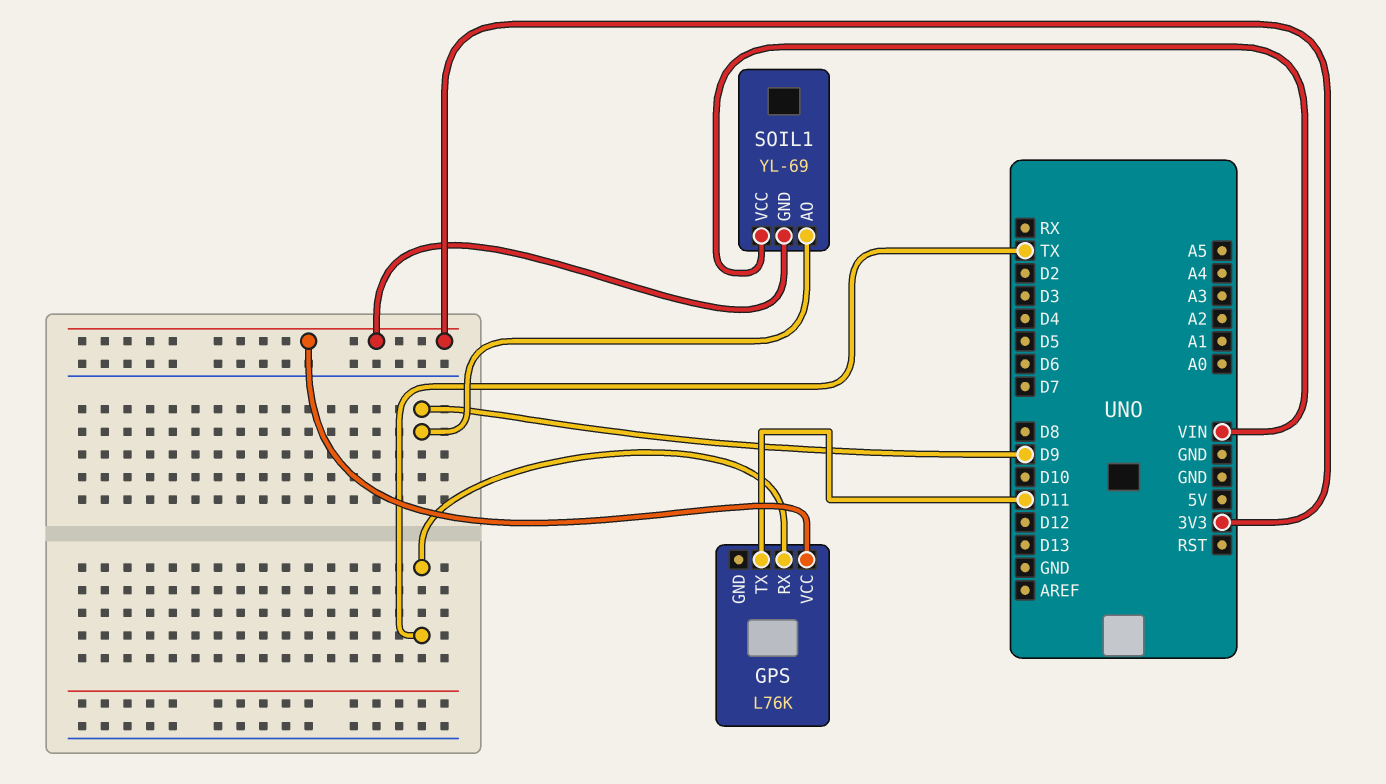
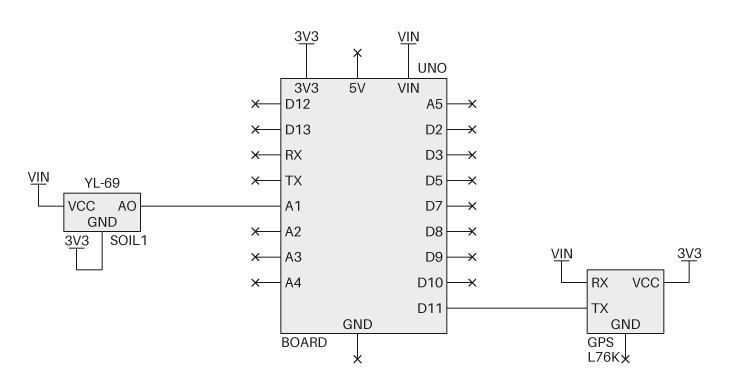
GPS pin RX: TX -> VIN
SOIL1 pin AO: D9 -> A1

